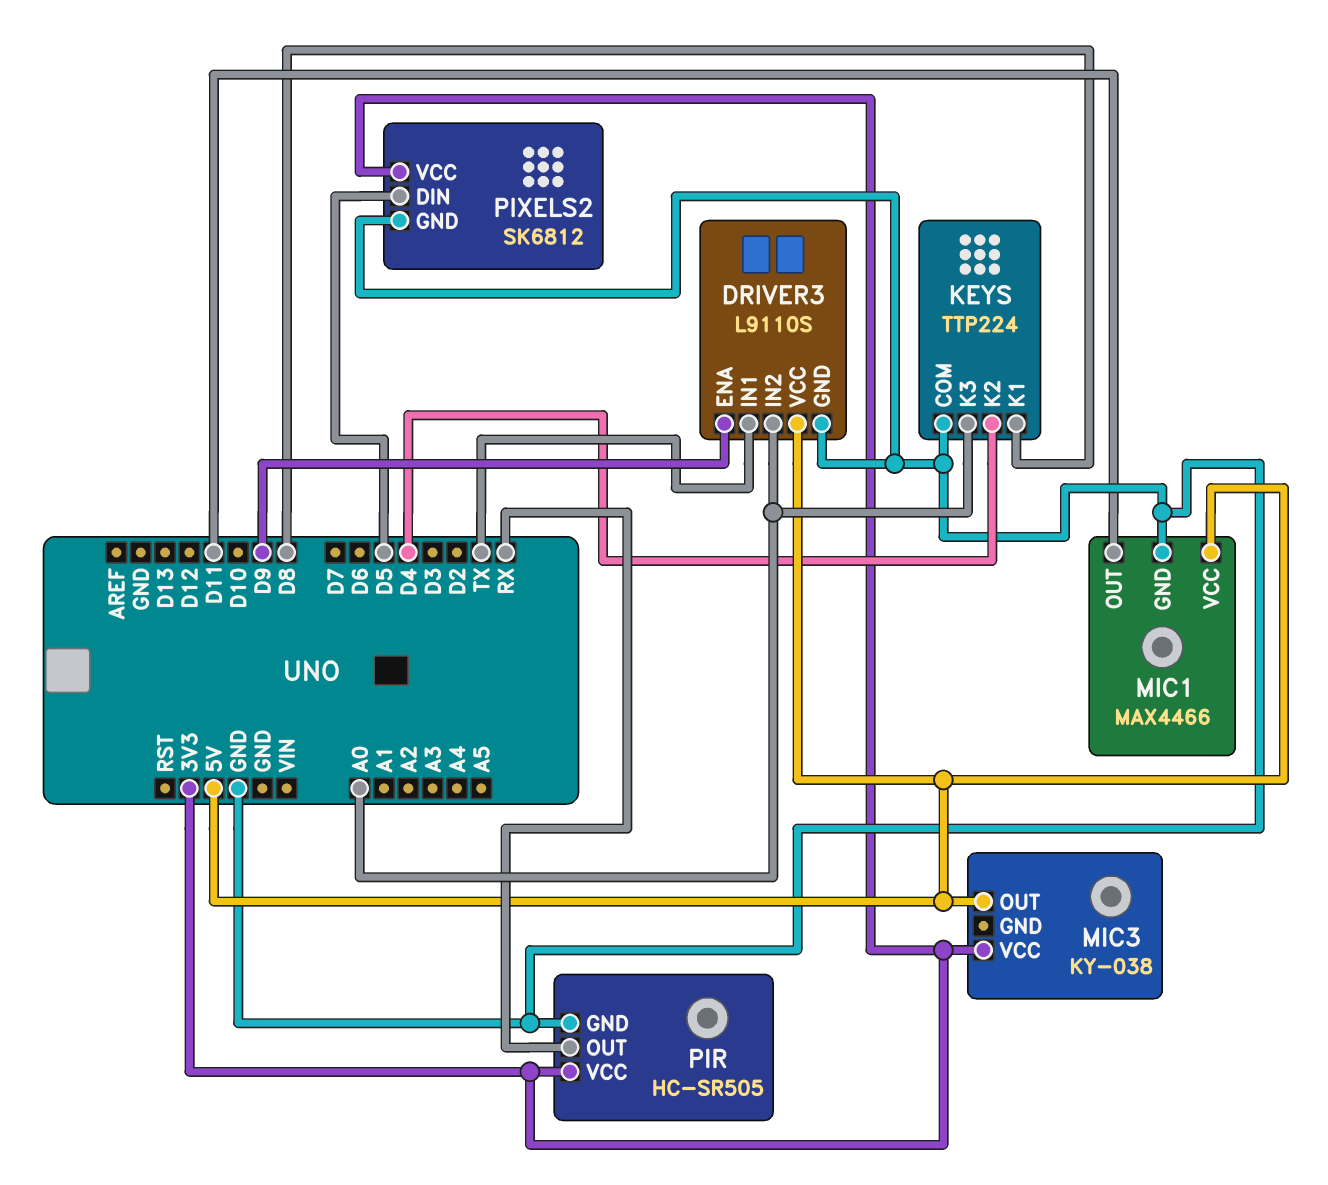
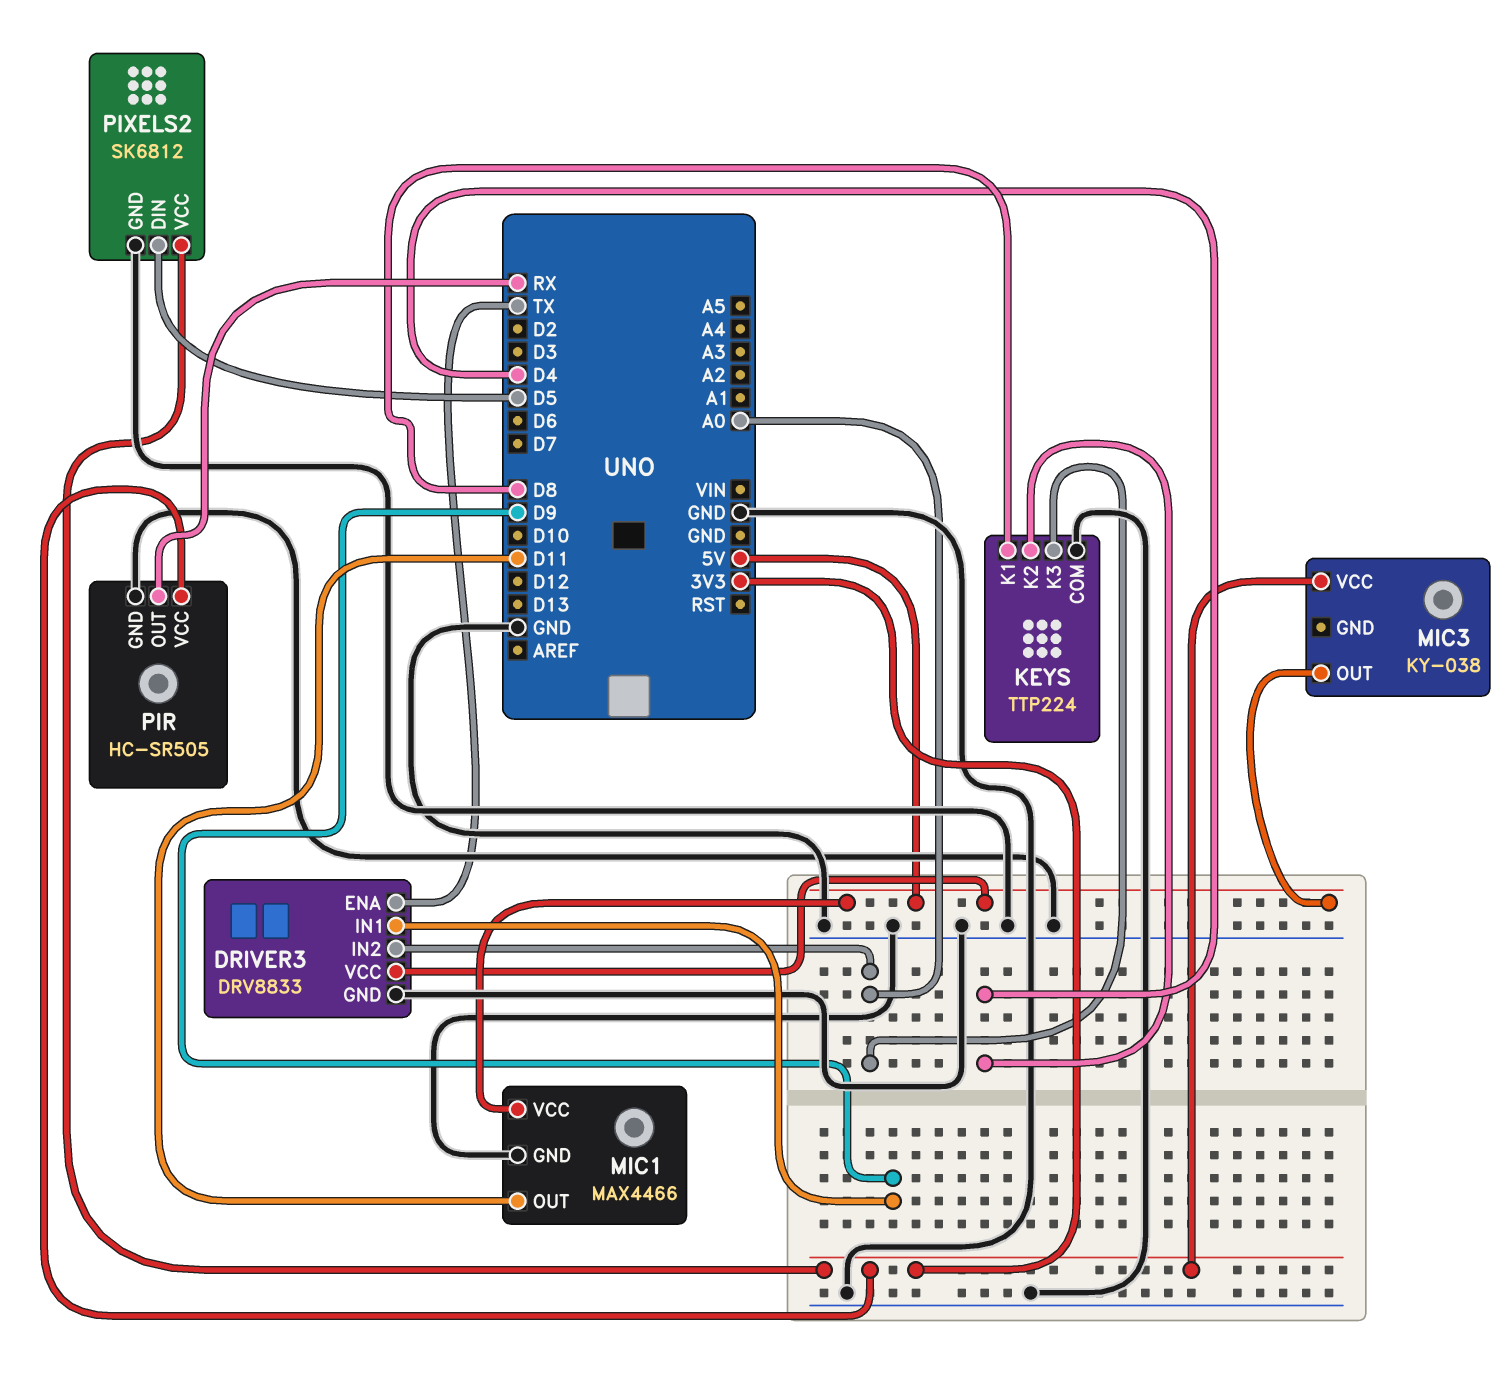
DRIVER3: L9110S -> DRV8833
DRIVER3 pin ENA: D9 -> TX
DRIVER3 pin IN1: TX -> D9

